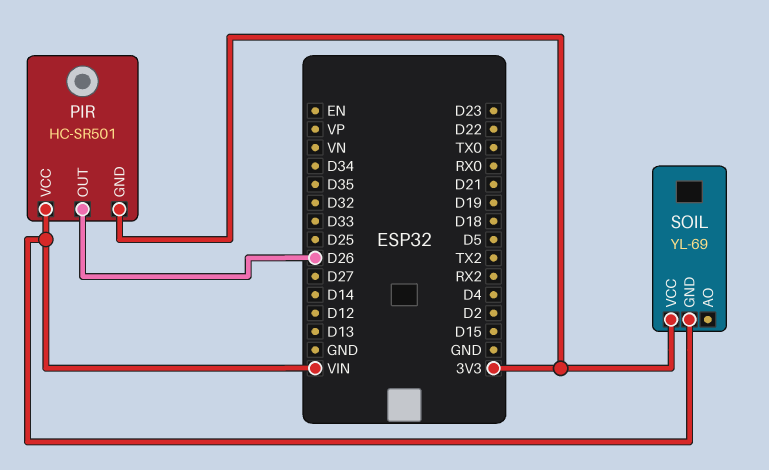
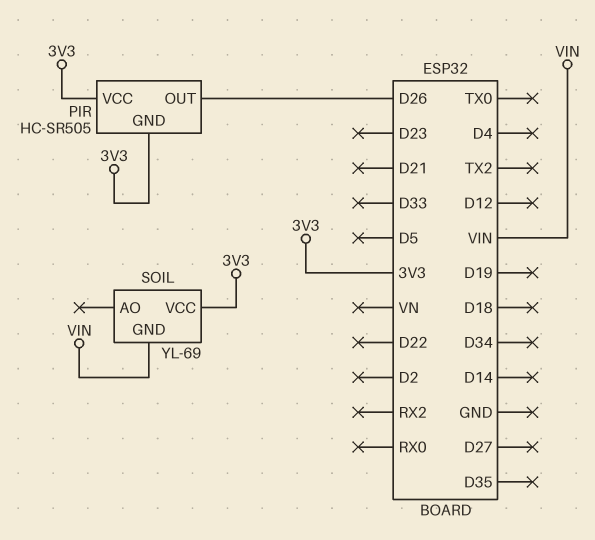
PIR: HC-SR501 -> HC-SR505
PIR pin VCC: VIN -> 3V3

